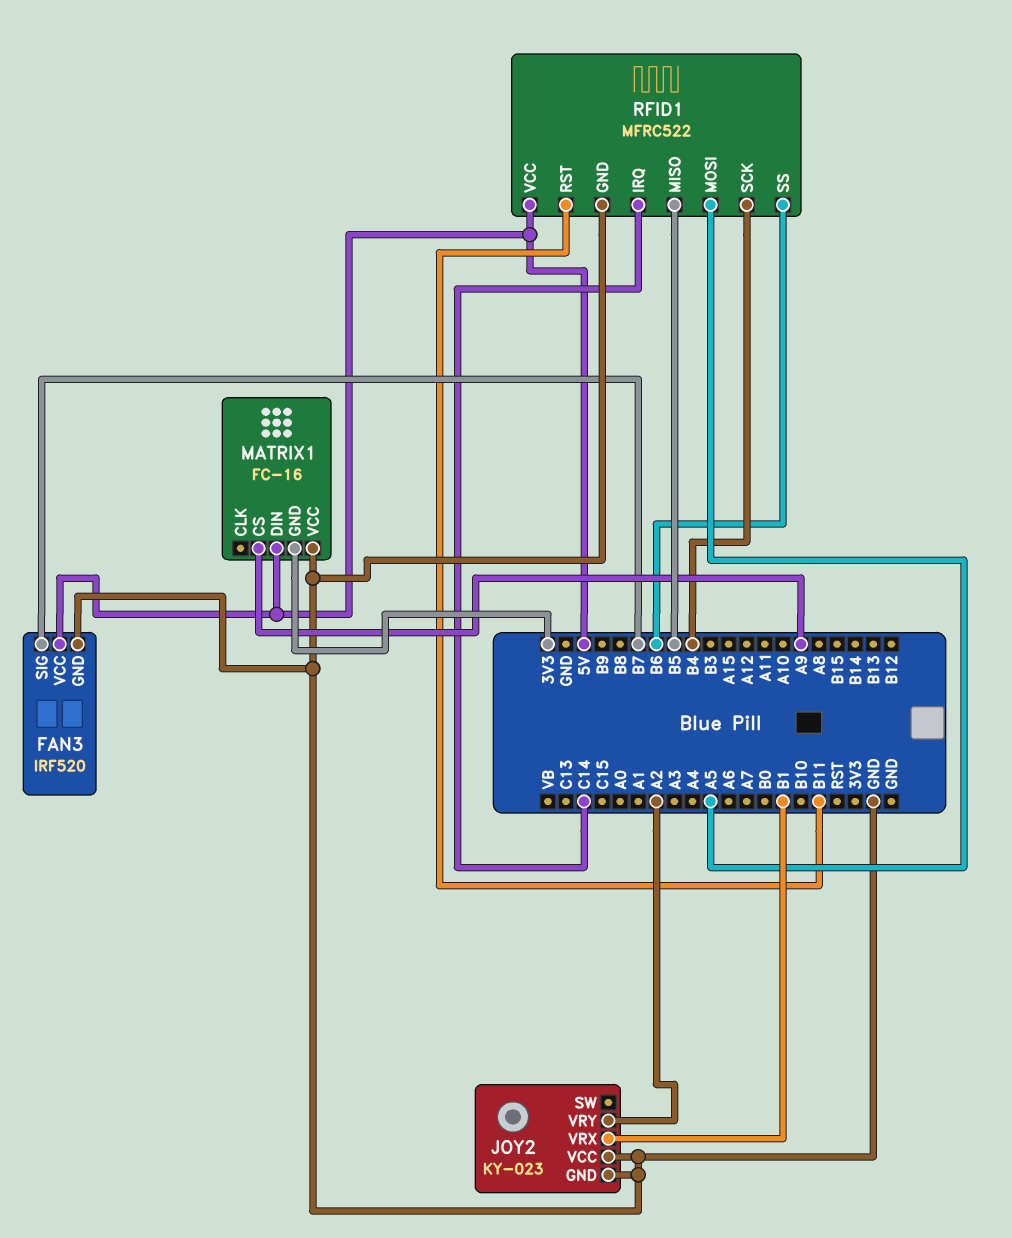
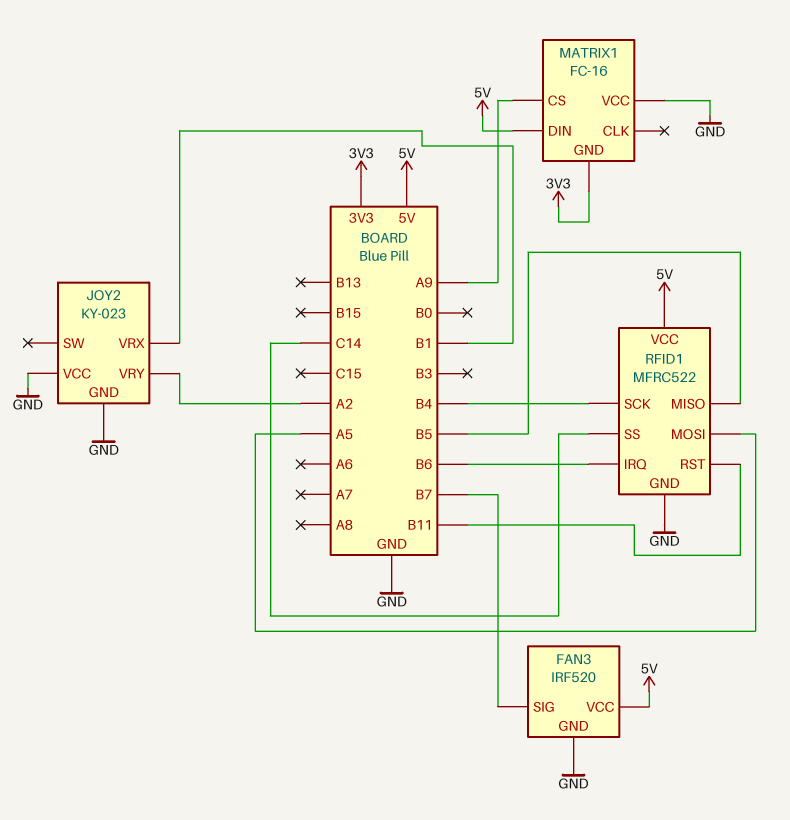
RFID1 pin IRQ: C14 -> B6
RFID1 pin SS: B6 -> C14

